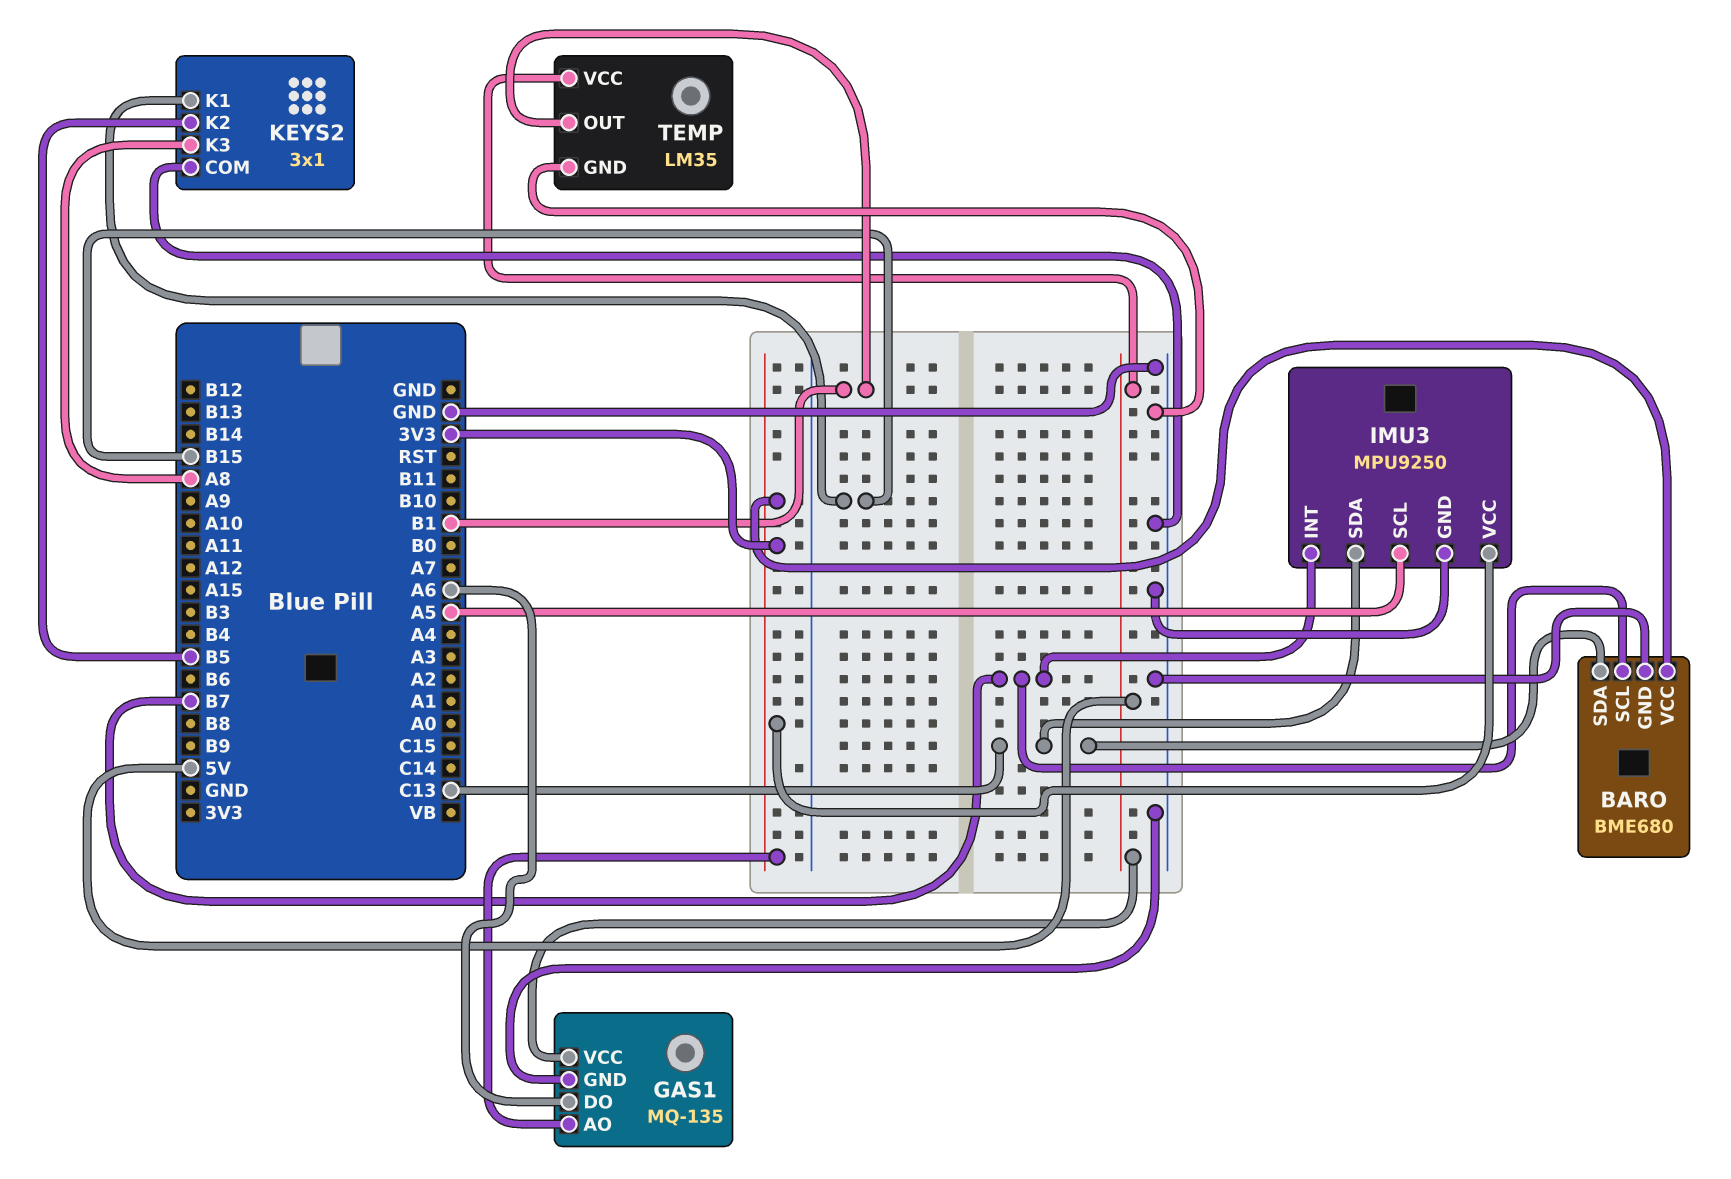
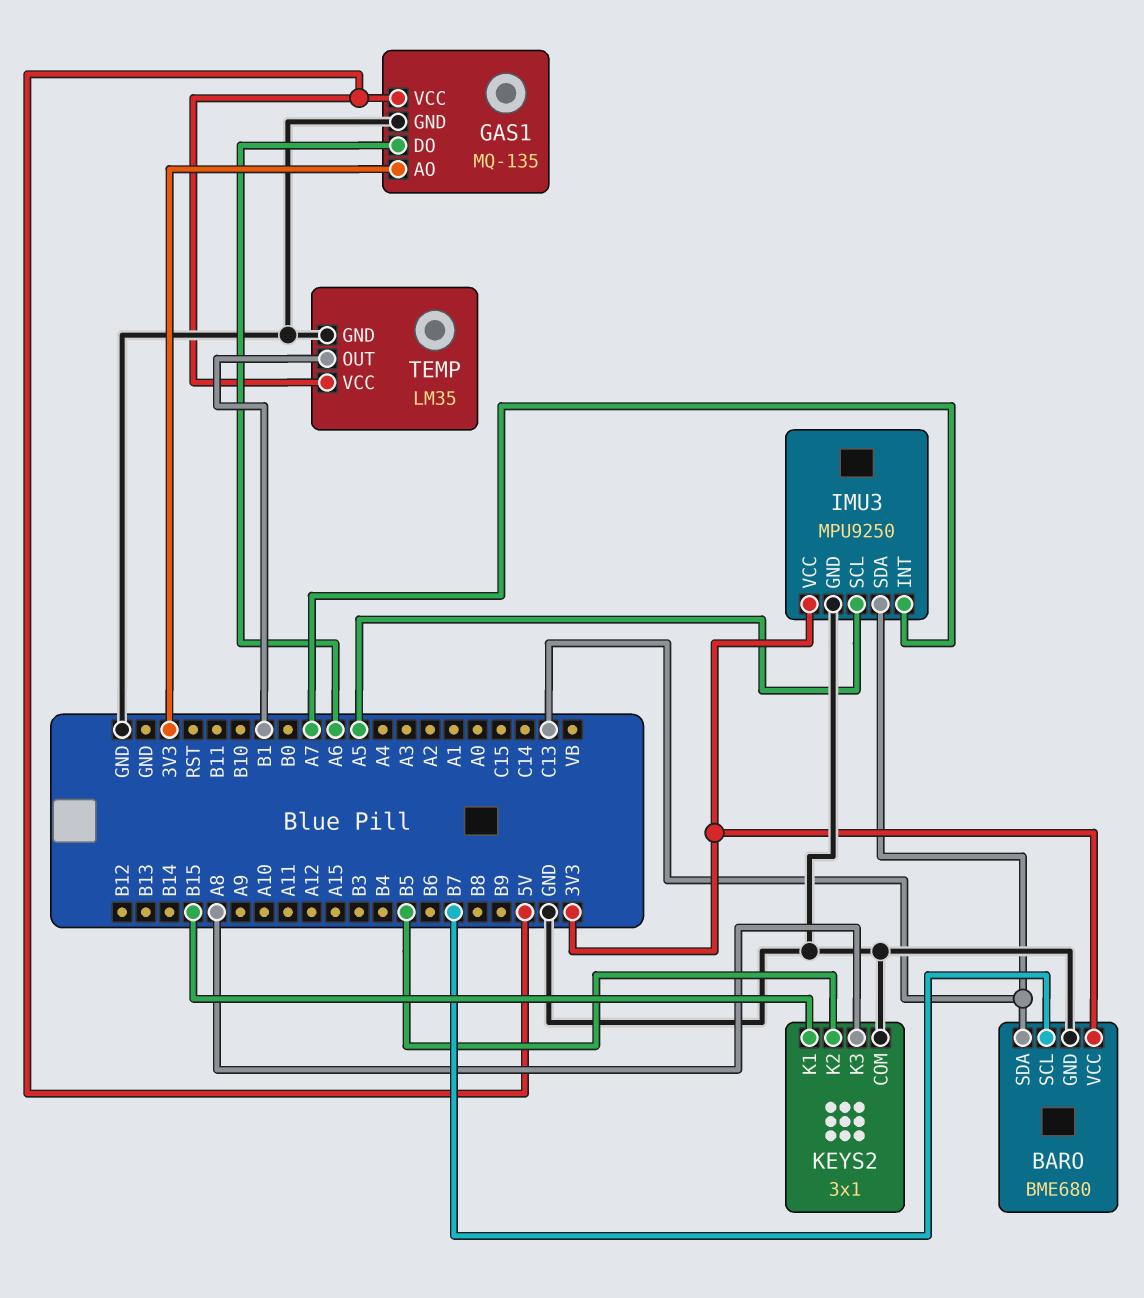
IMU3 pin INT: B7 -> A7

